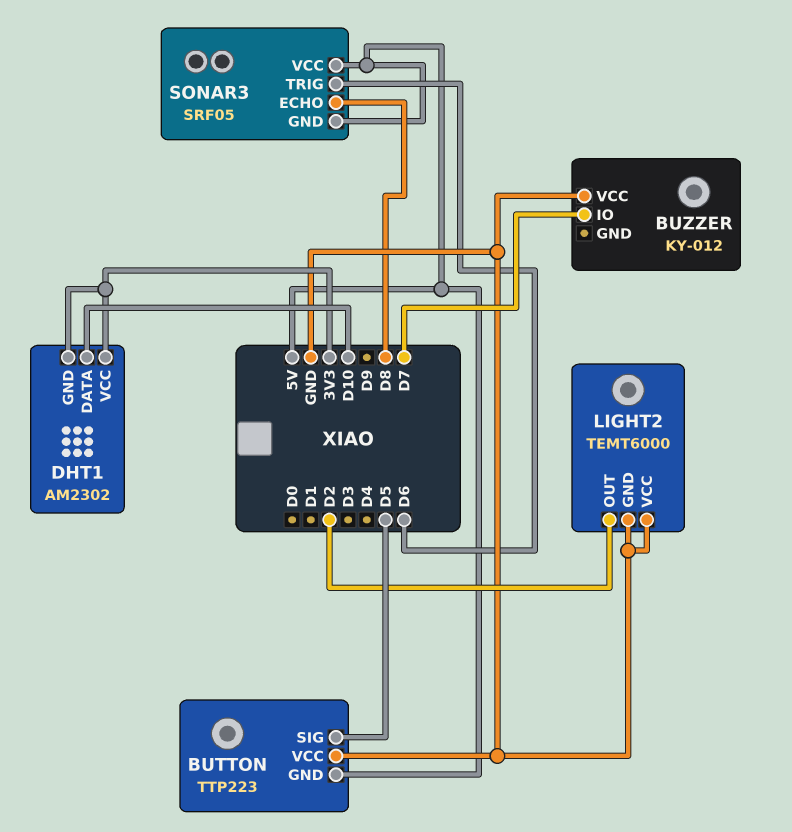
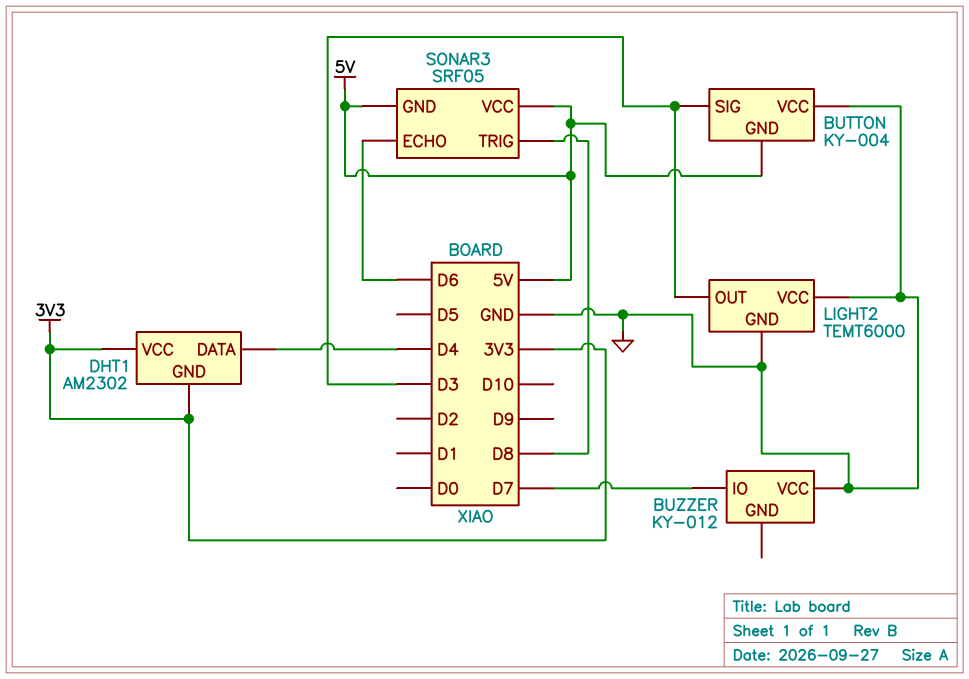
BUTTON: TTP223 -> KY-004
BUTTON pin SIG: D5 -> D3
DHT1 pin DATA: D10 -> D4
LIGHT2 pin OUT: D2 -> D3
SONAR3 pin ECHO: D8 -> D6
SONAR3 pin TRIG: D6 -> D8

